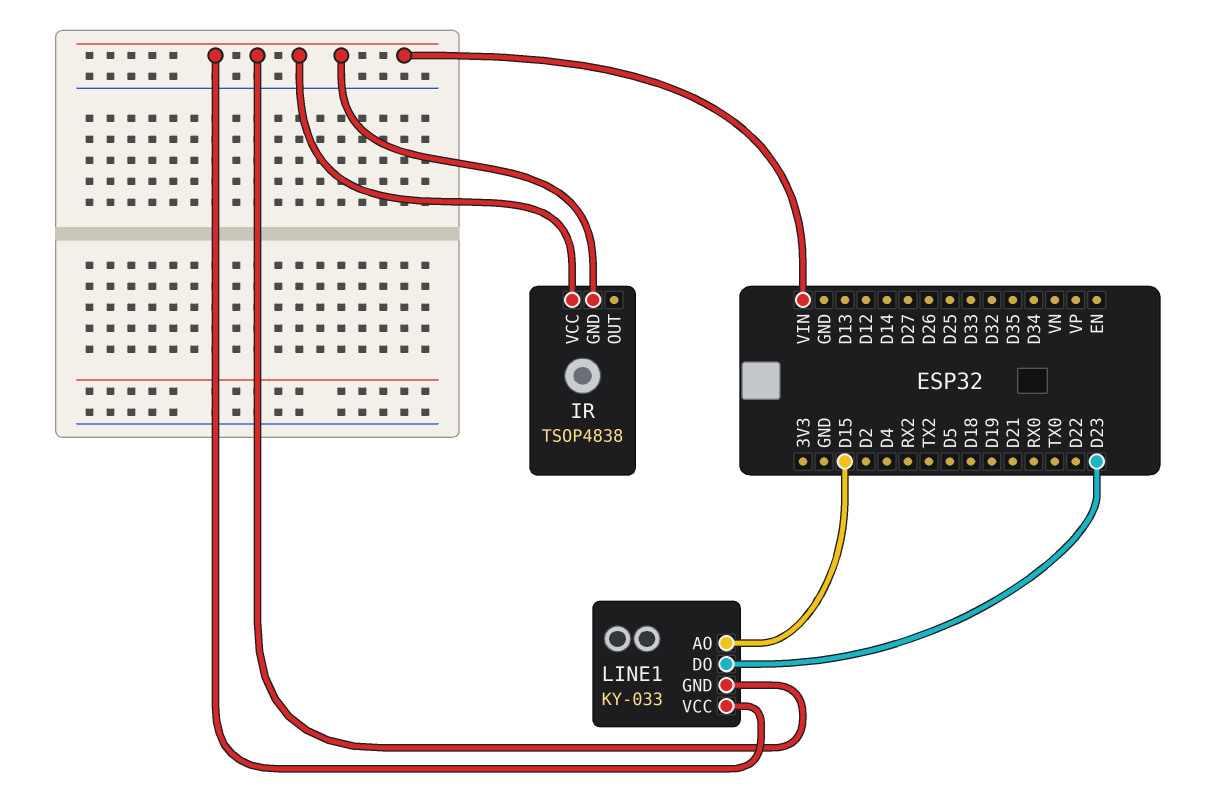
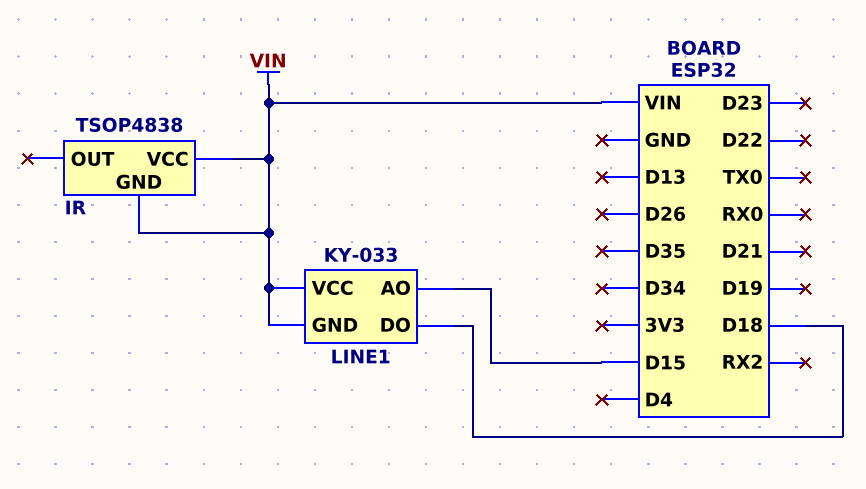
LINE1 pin DO: D23 -> D18

